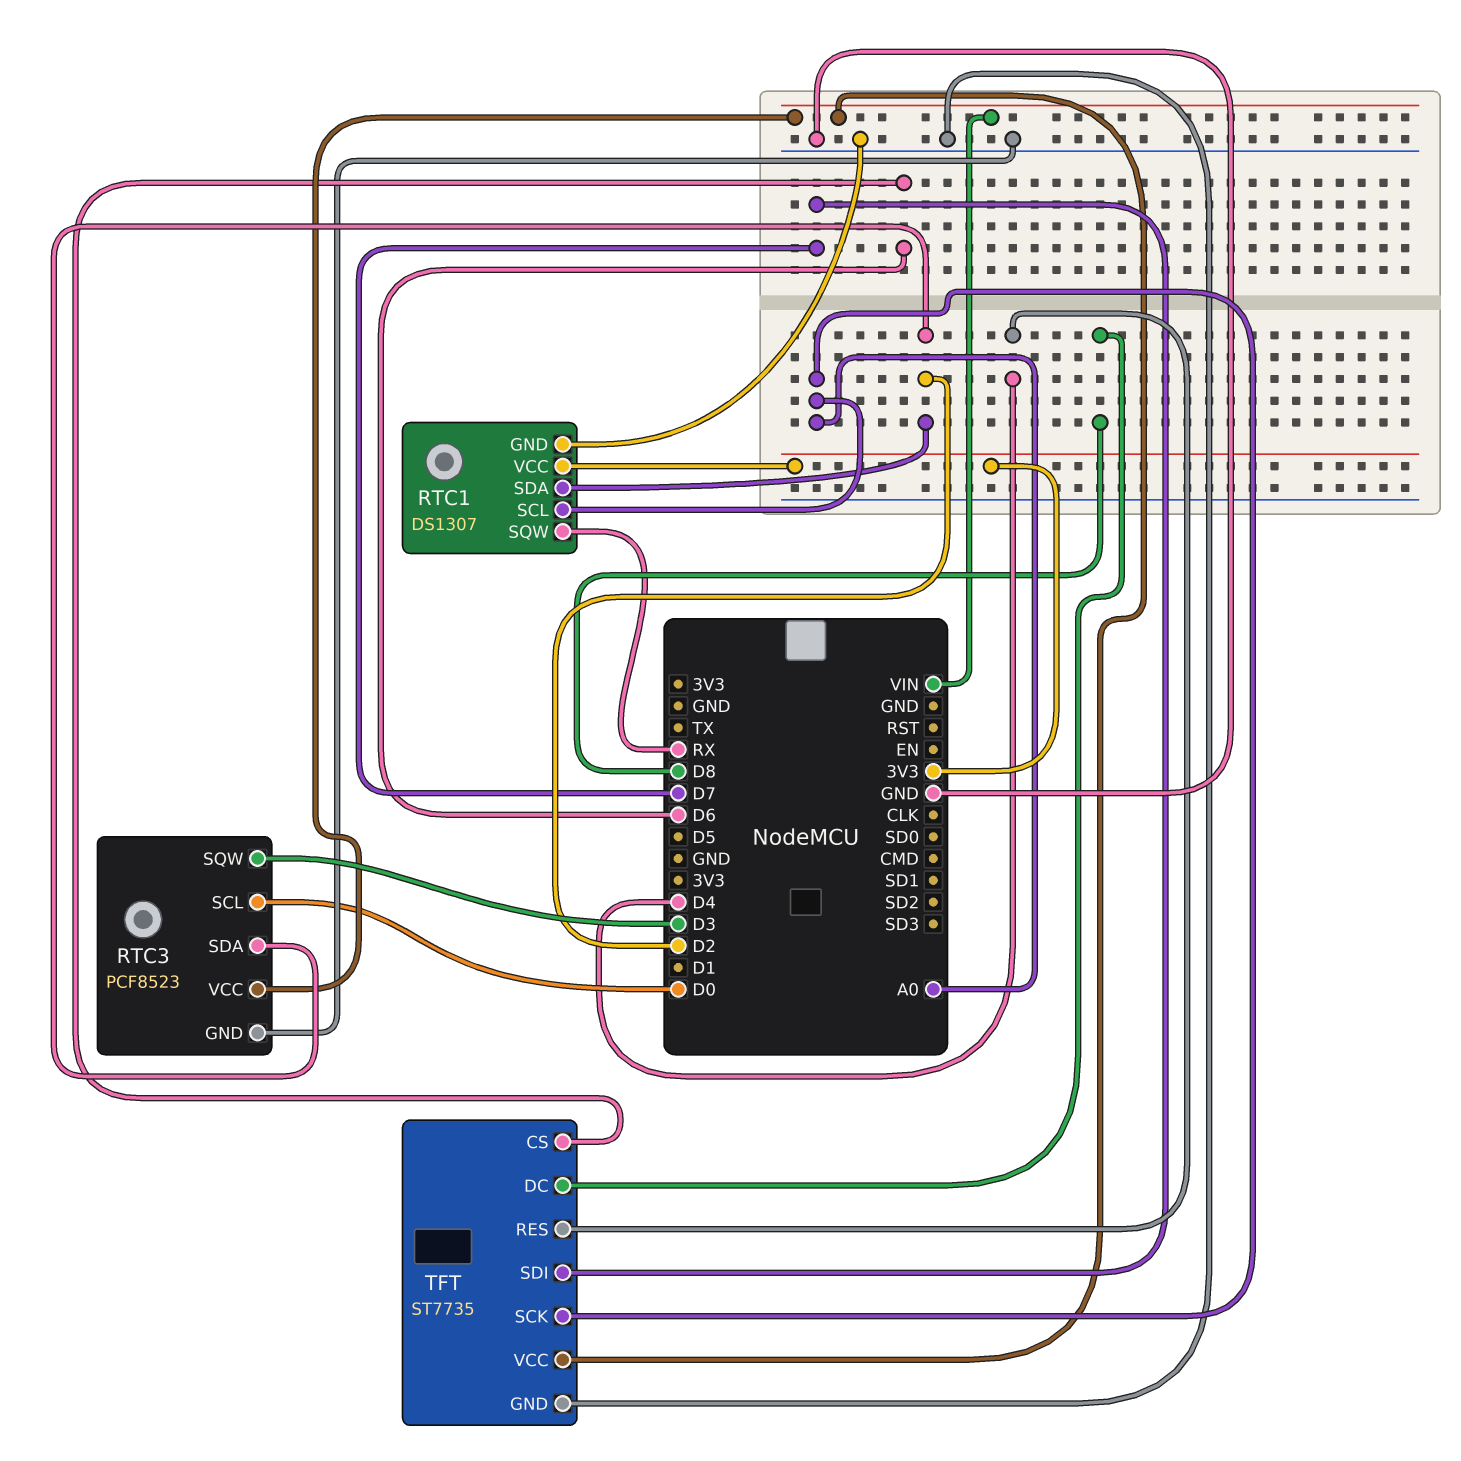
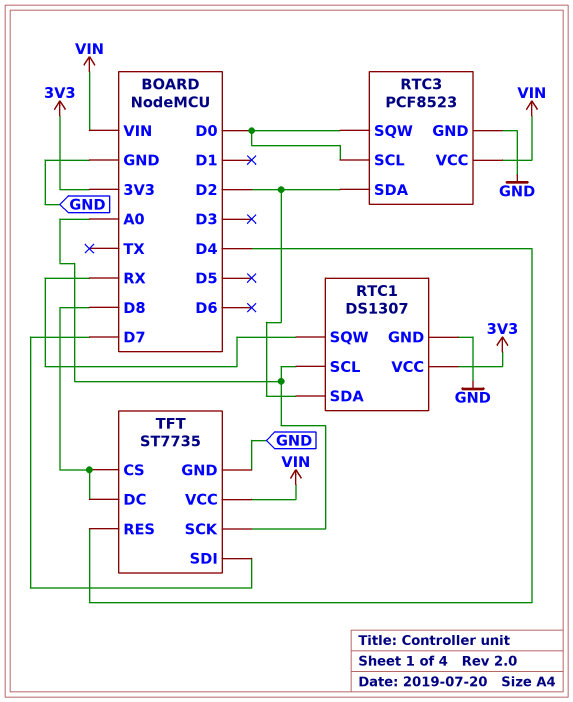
RTC3 pin SQW: D3 -> D0
TFT pin CS: D6 -> D8

